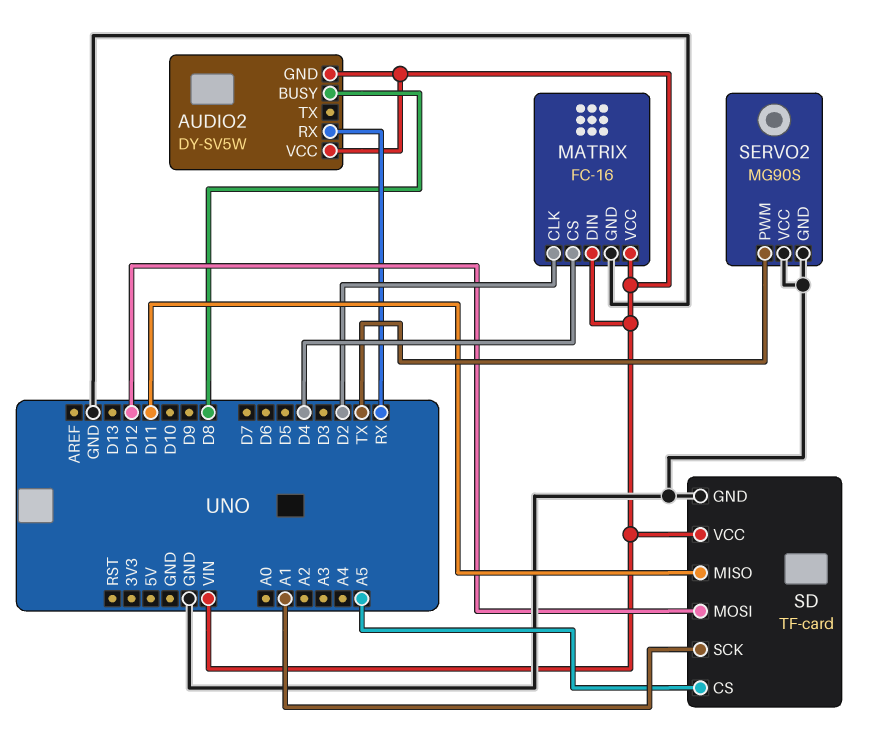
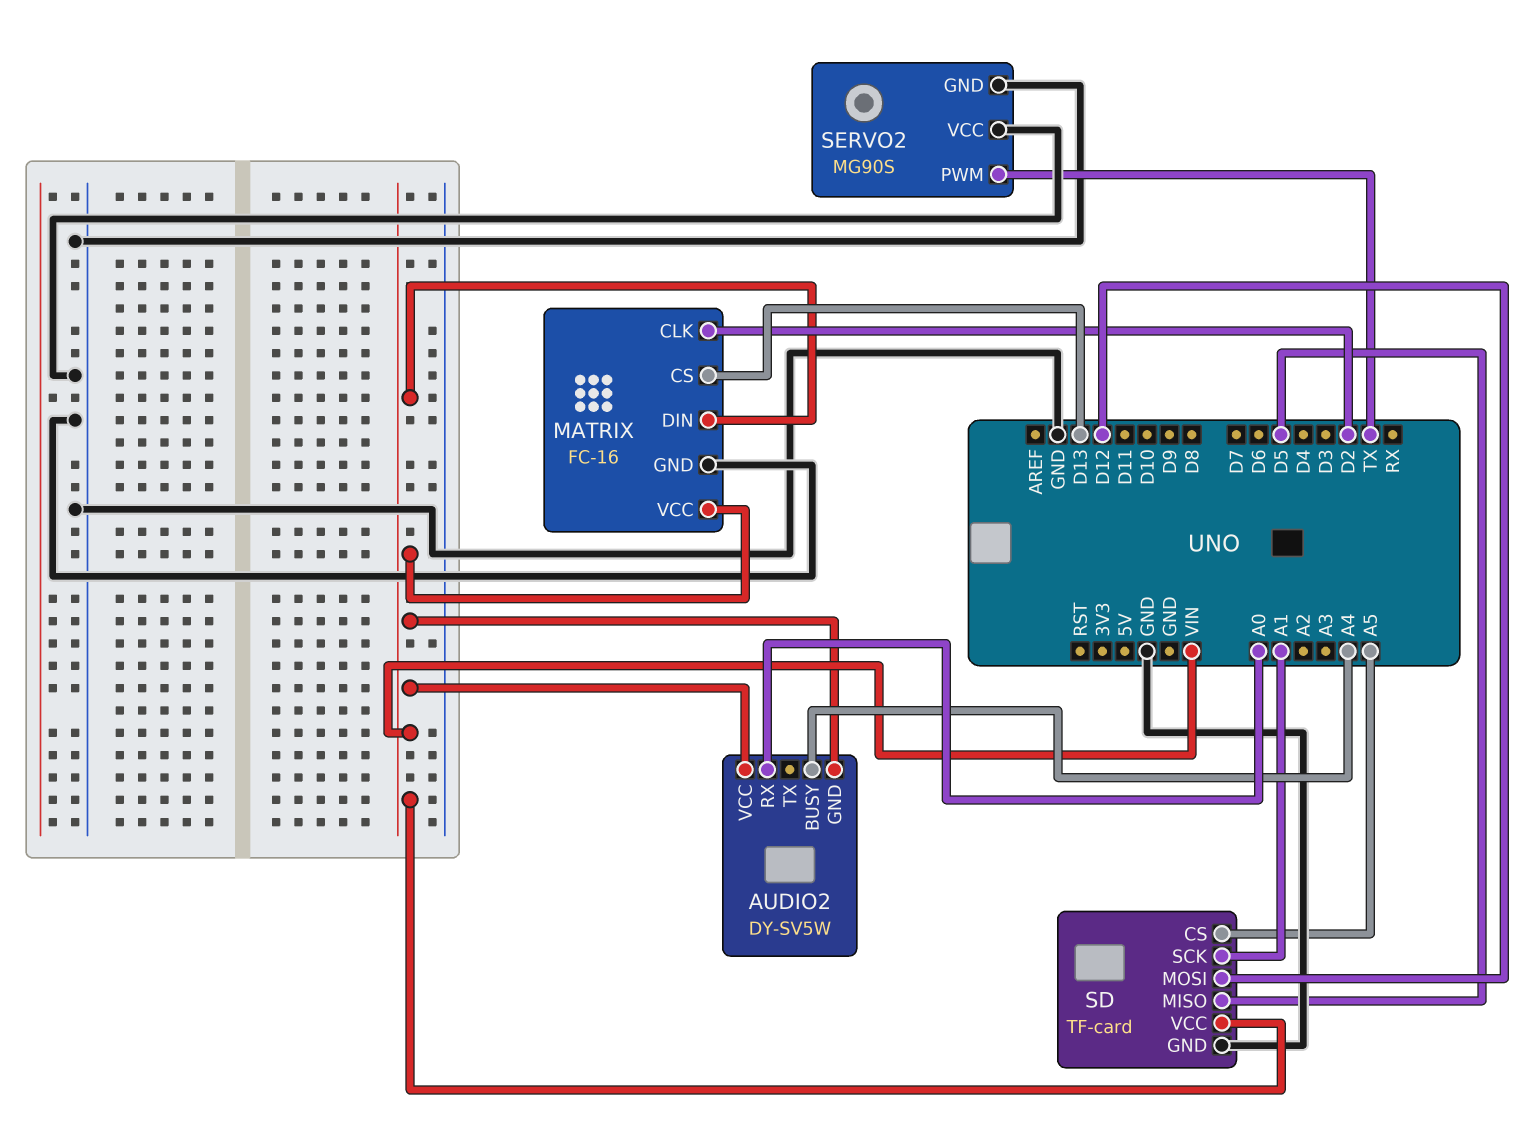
AUDIO2 pin BUSY: D8 -> A4
AUDIO2 pin RX: RX -> A0
MATRIX pin CS: D4 -> D13
SD pin MISO: D11 -> D5

